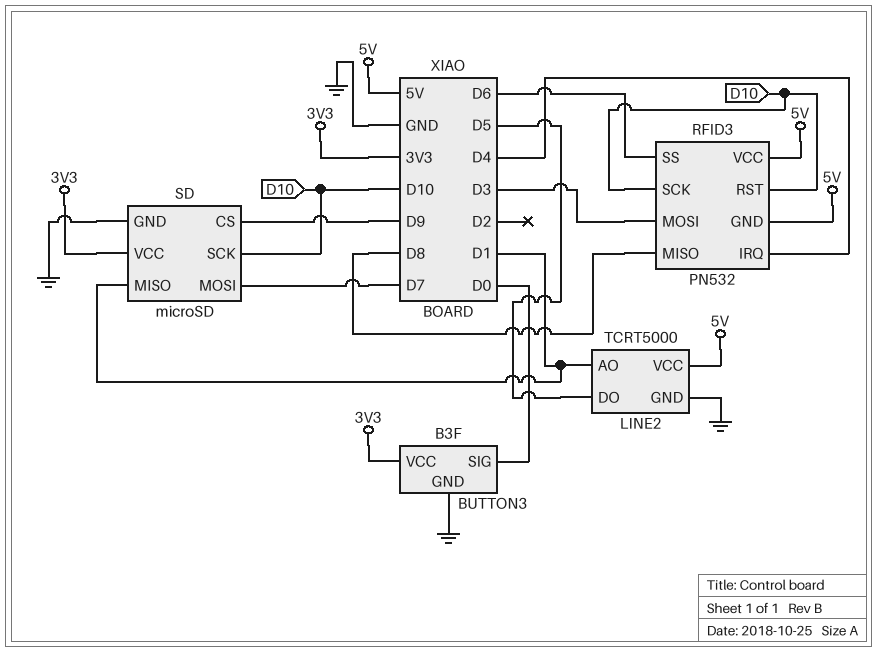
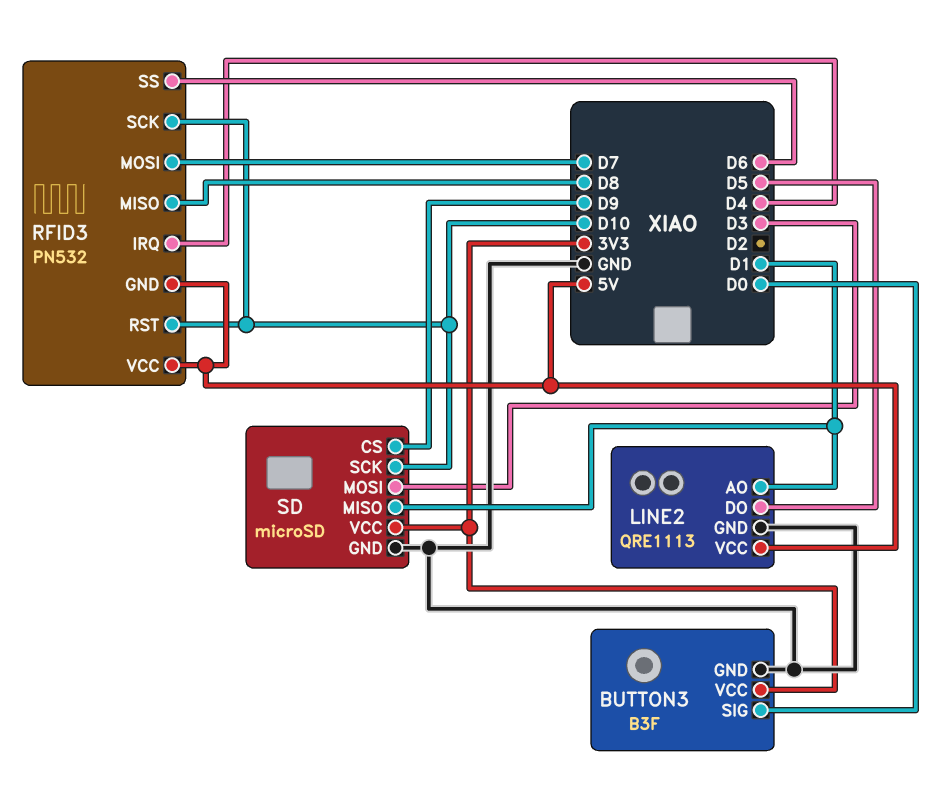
LINE2: TCRT5000 -> QRE1113
RFID3 pin MOSI: D3 -> D7
SD pin MOSI: D7 -> D3

